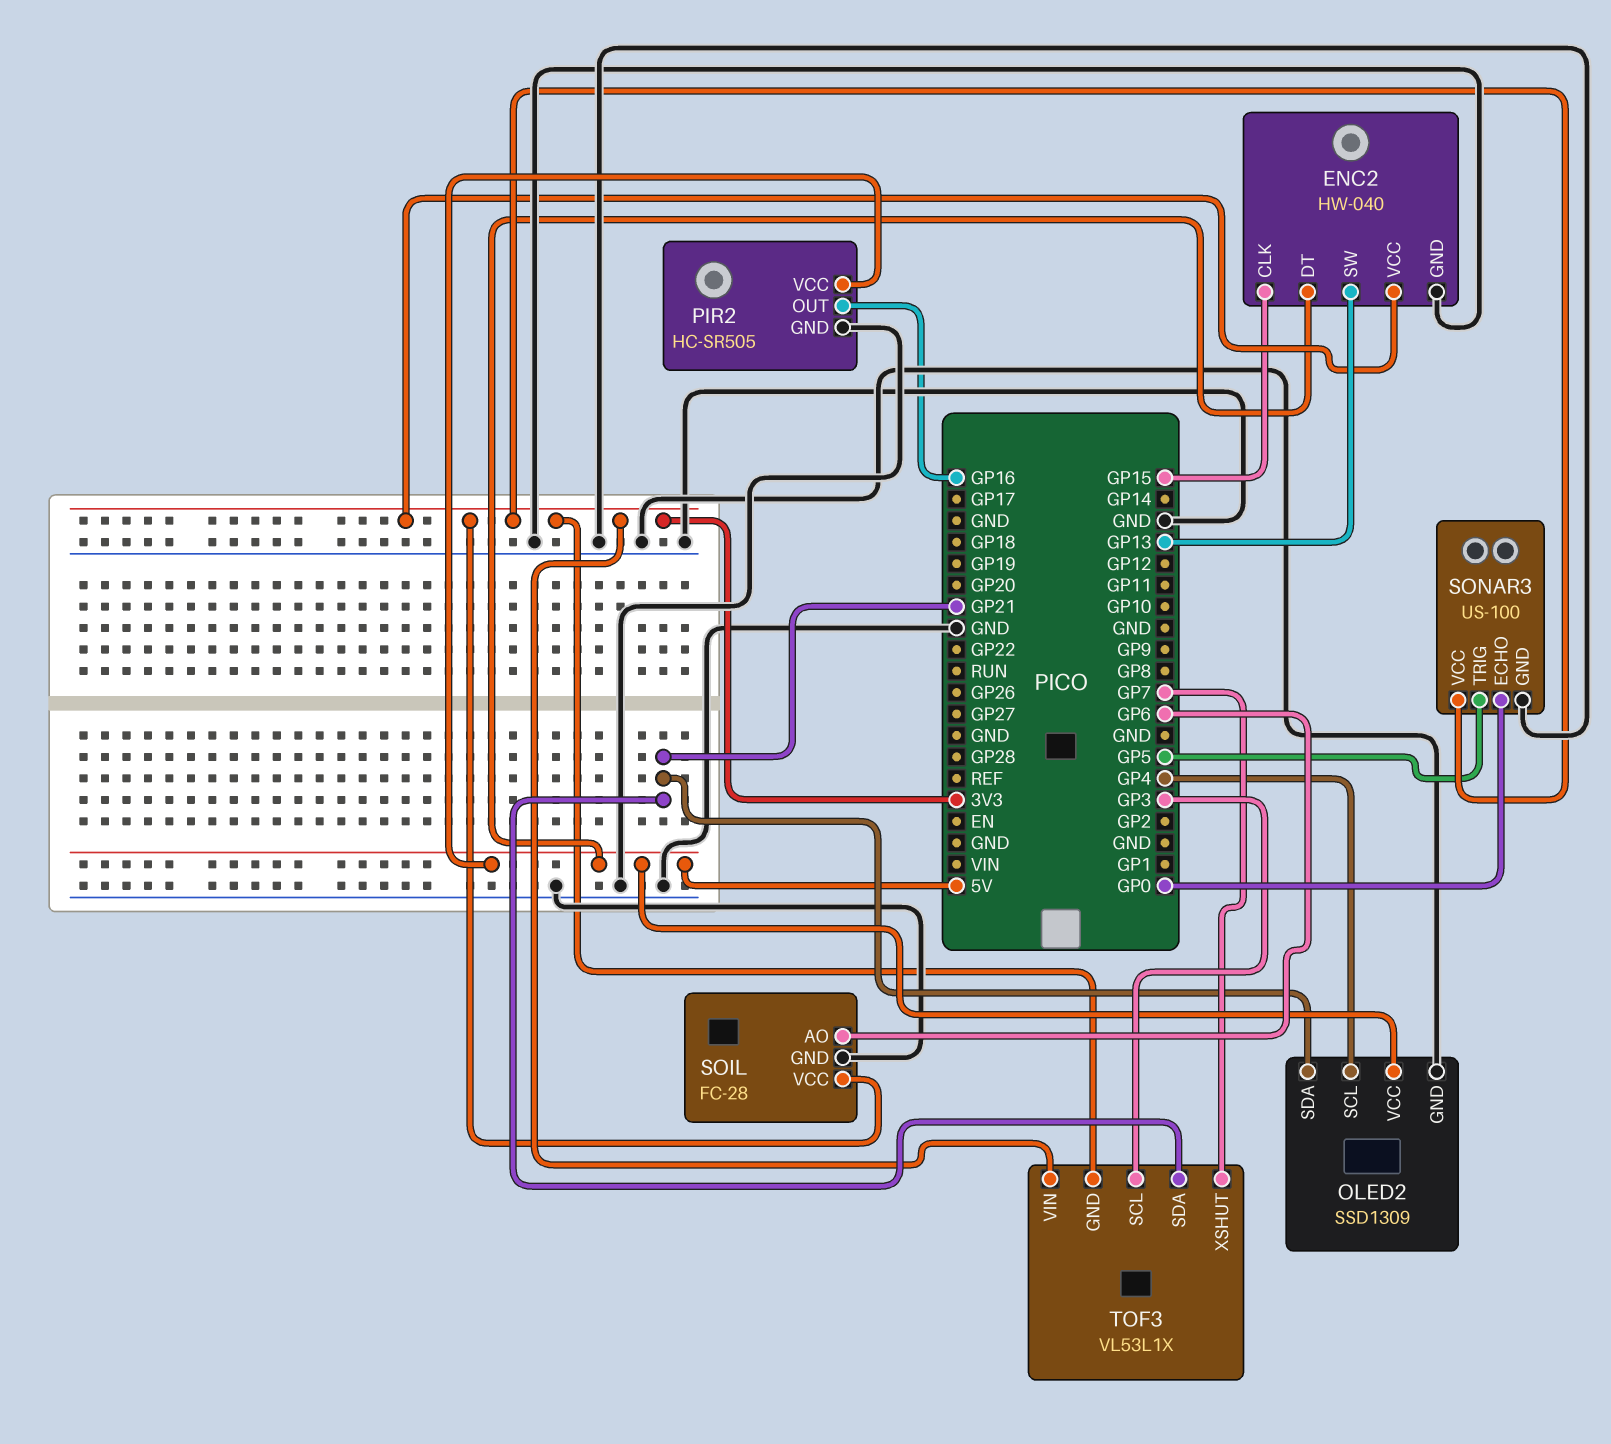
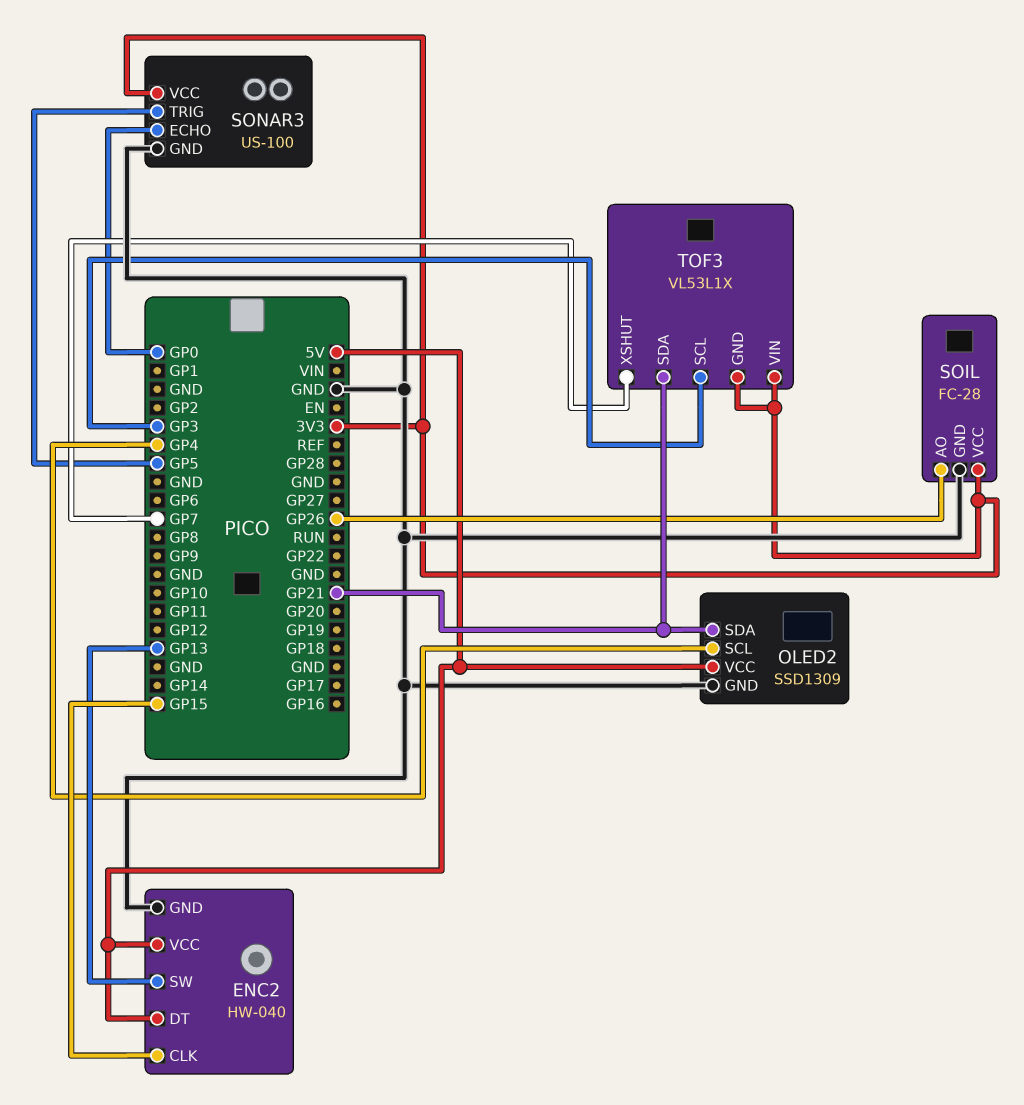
ENC2 pin VCC: 3V3 -> 5V
PIR2: HC-SR505 -> none
PIR2 pin GND: GND -> none
PIR2 pin OUT: GP16 -> none
PIR2 pin VCC: 5V -> none
SOIL pin AO: GP6 -> GP26

